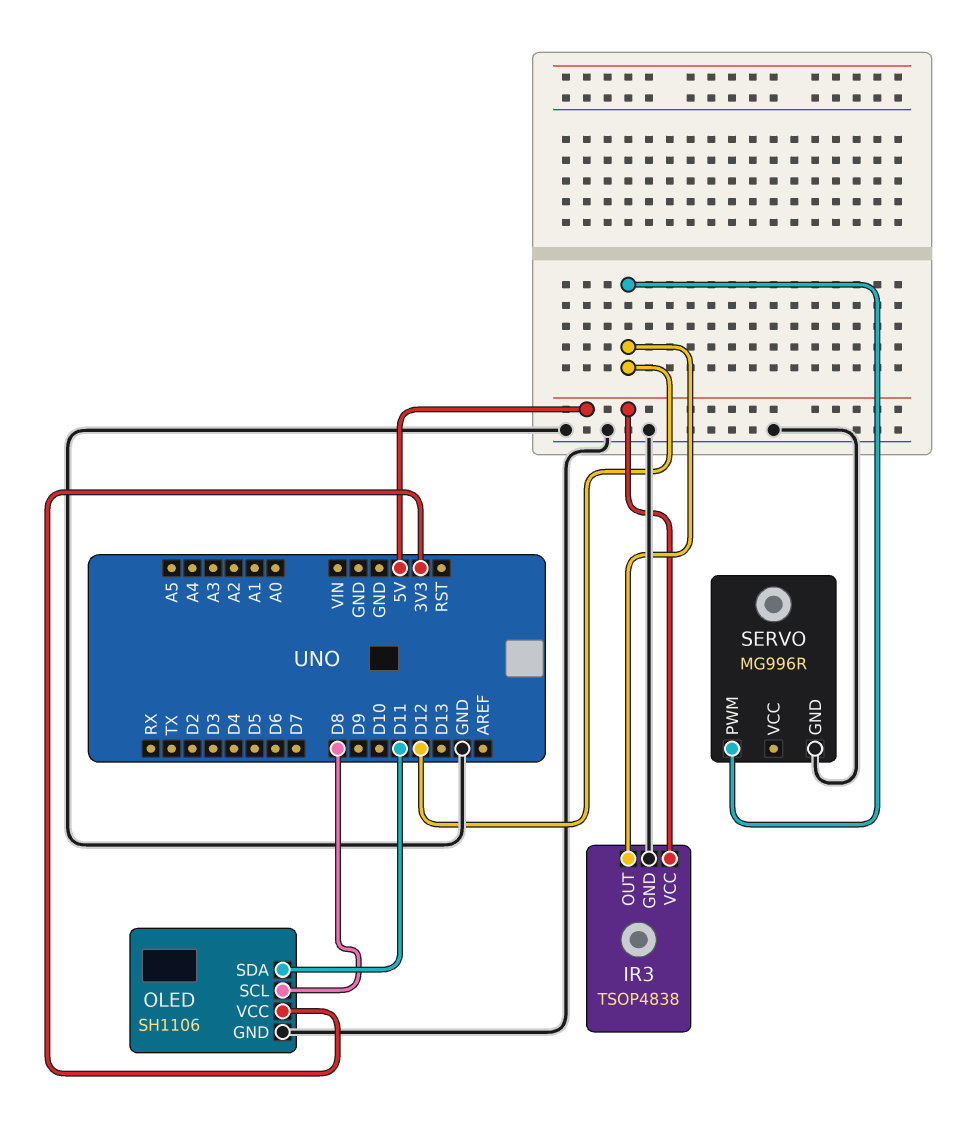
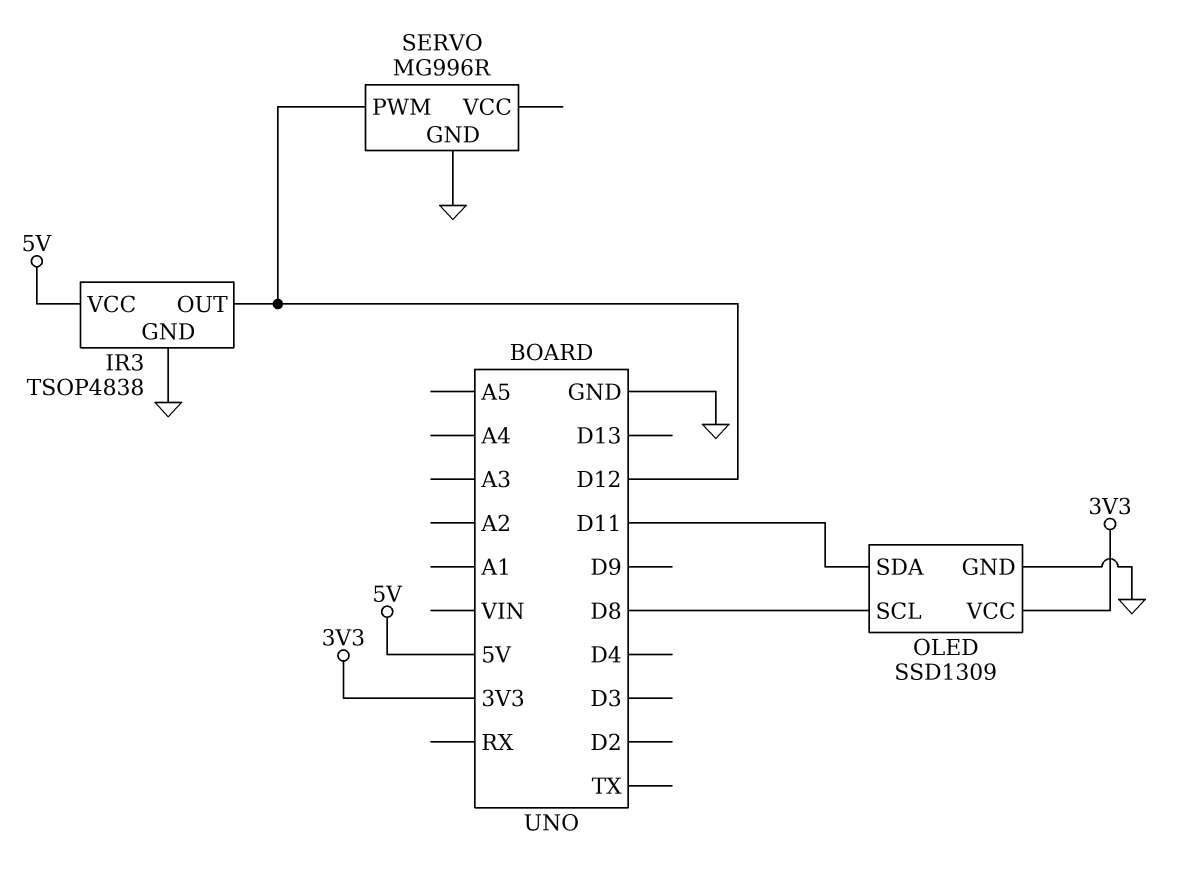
OLED: SH1106 -> SSD1309

